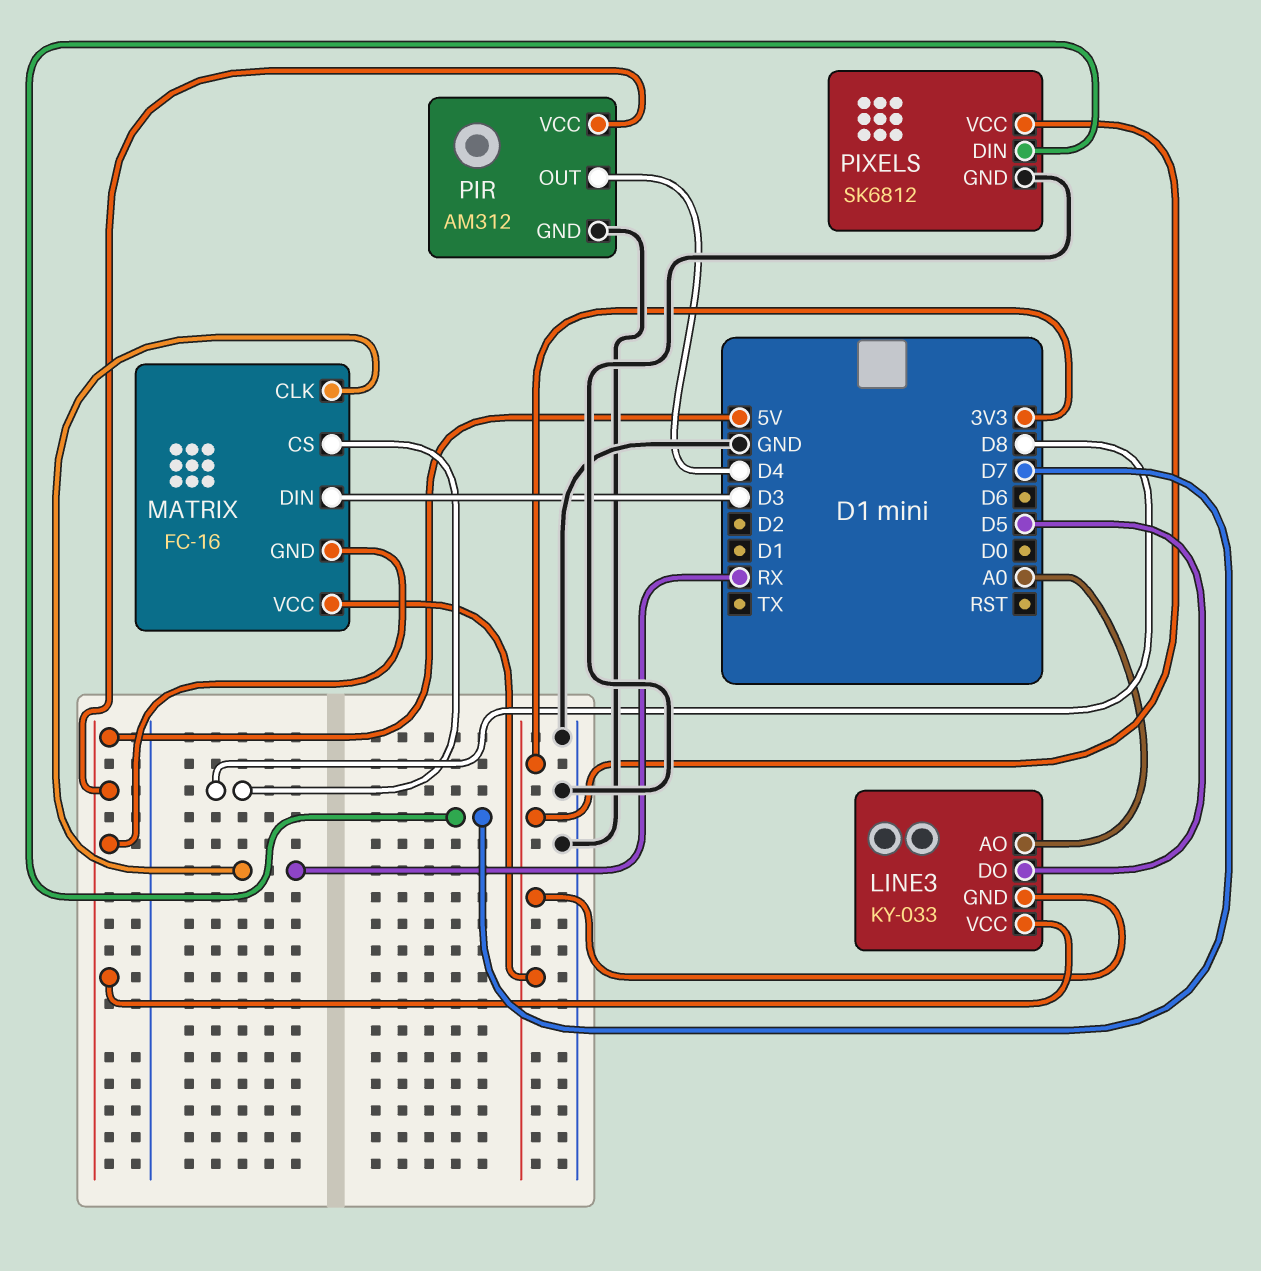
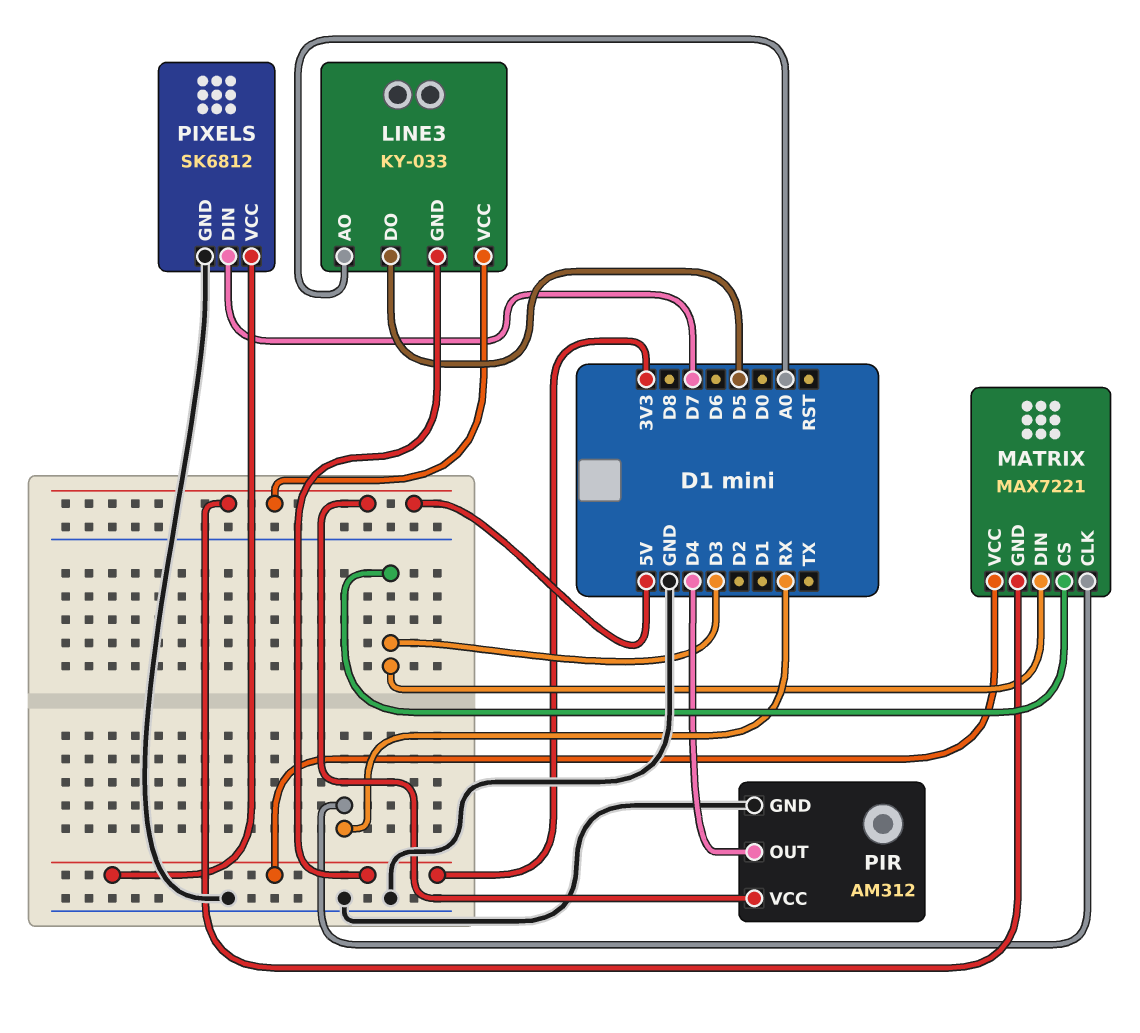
MATRIX: FC-16 -> MAX7221
MATRIX pin CS: D8 -> D3

